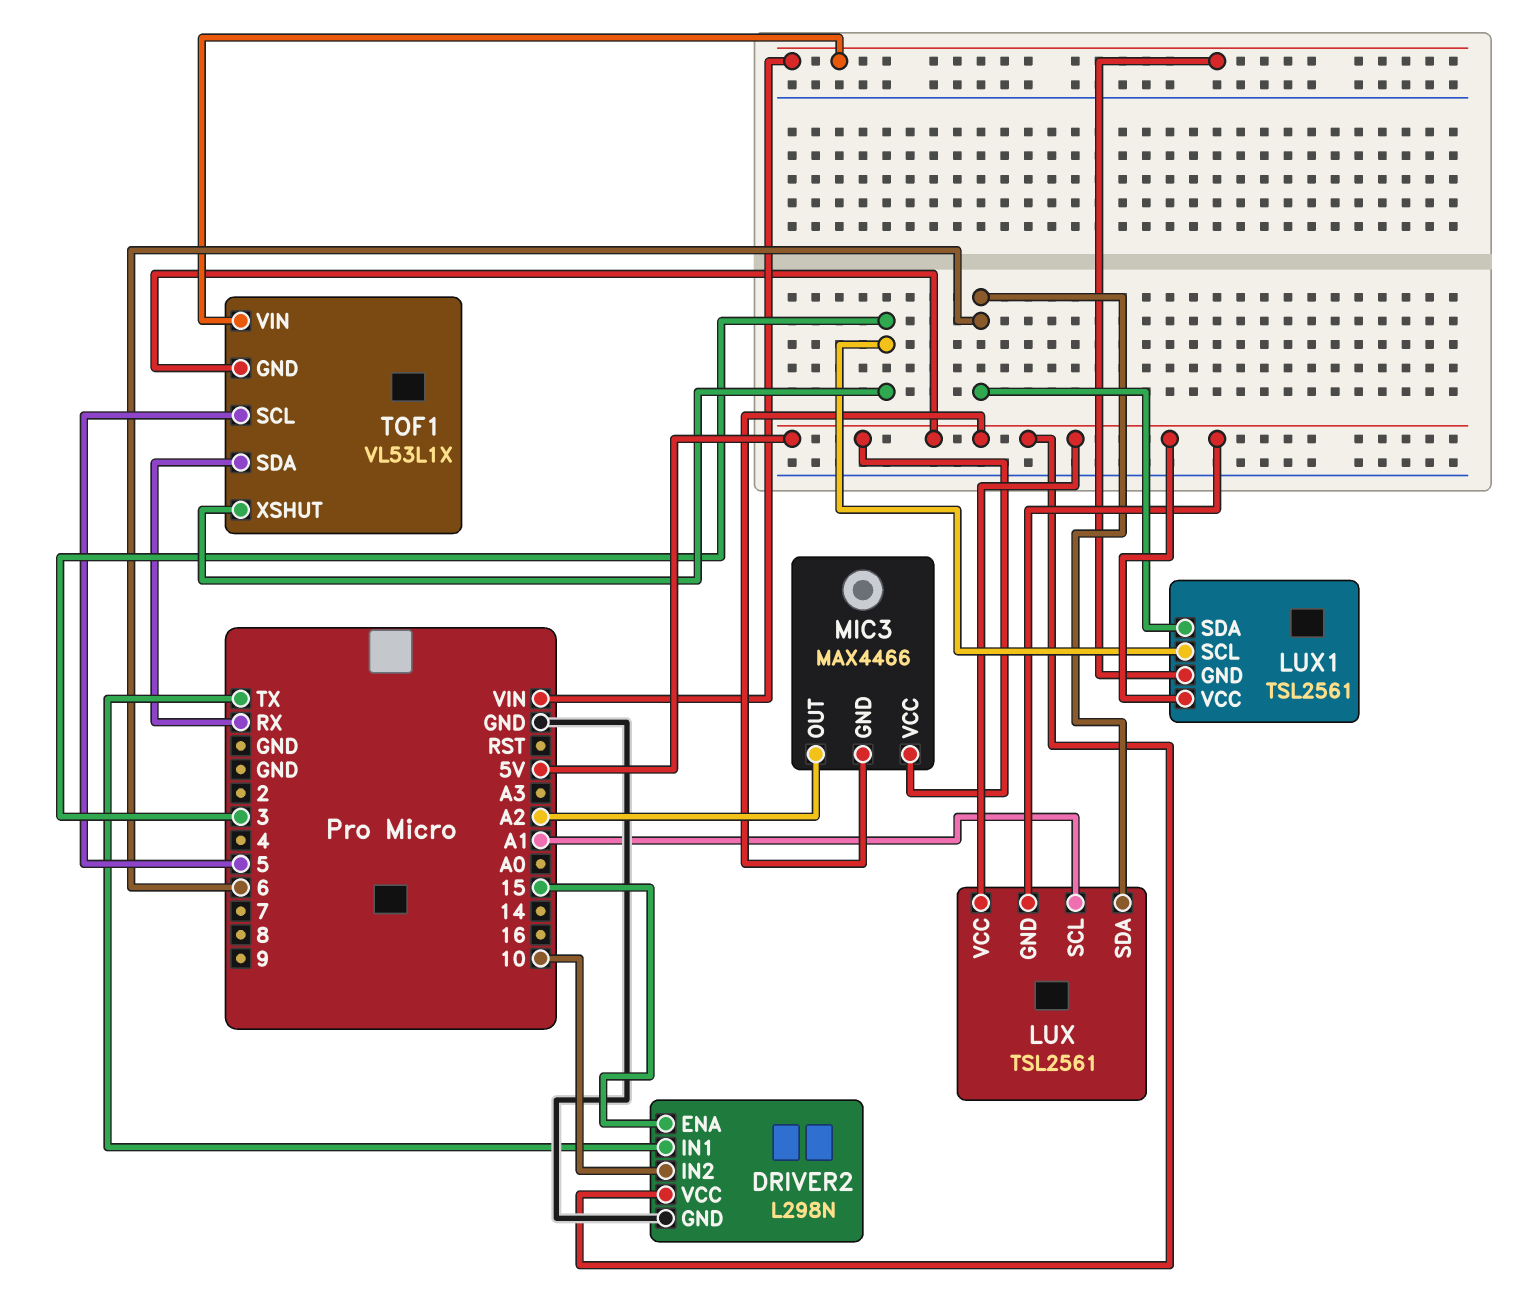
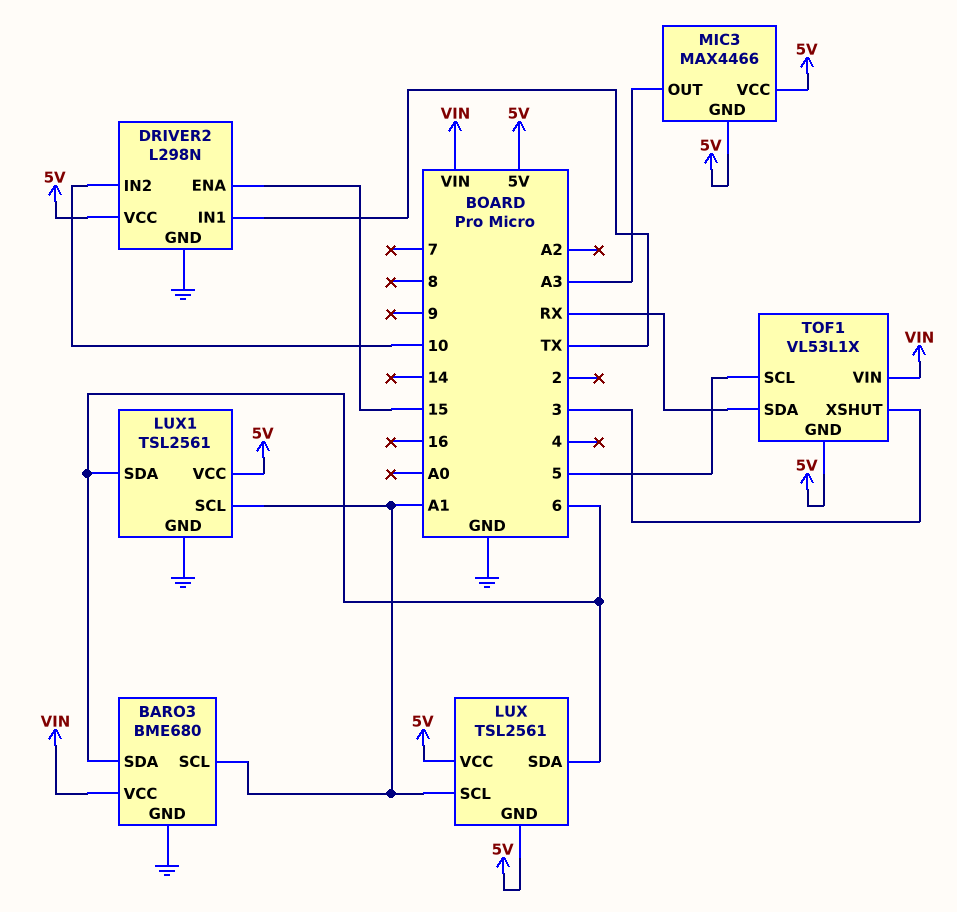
BARO3: none -> BME680
BARO3 pin GND: none -> GND
BARO3 pin SCL: none -> A1
BARO3 pin SDA: none -> 6
BARO3 pin VCC: none -> VIN
LUX1 pin GND: VIN -> GND
LUX1 pin SCL: 3 -> A1
MIC3 pin OUT: A2 -> A3

